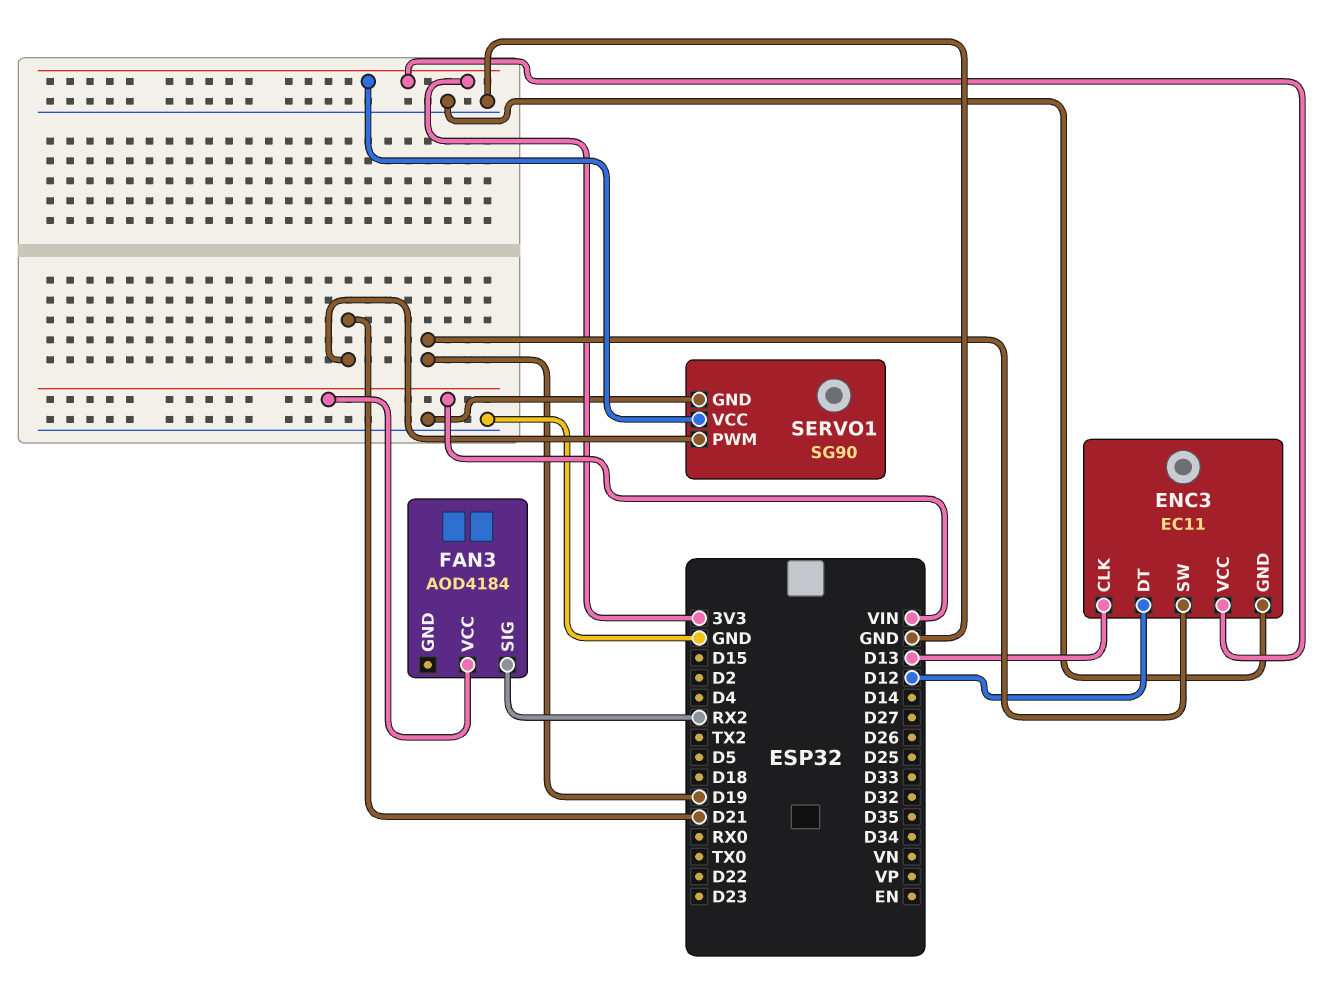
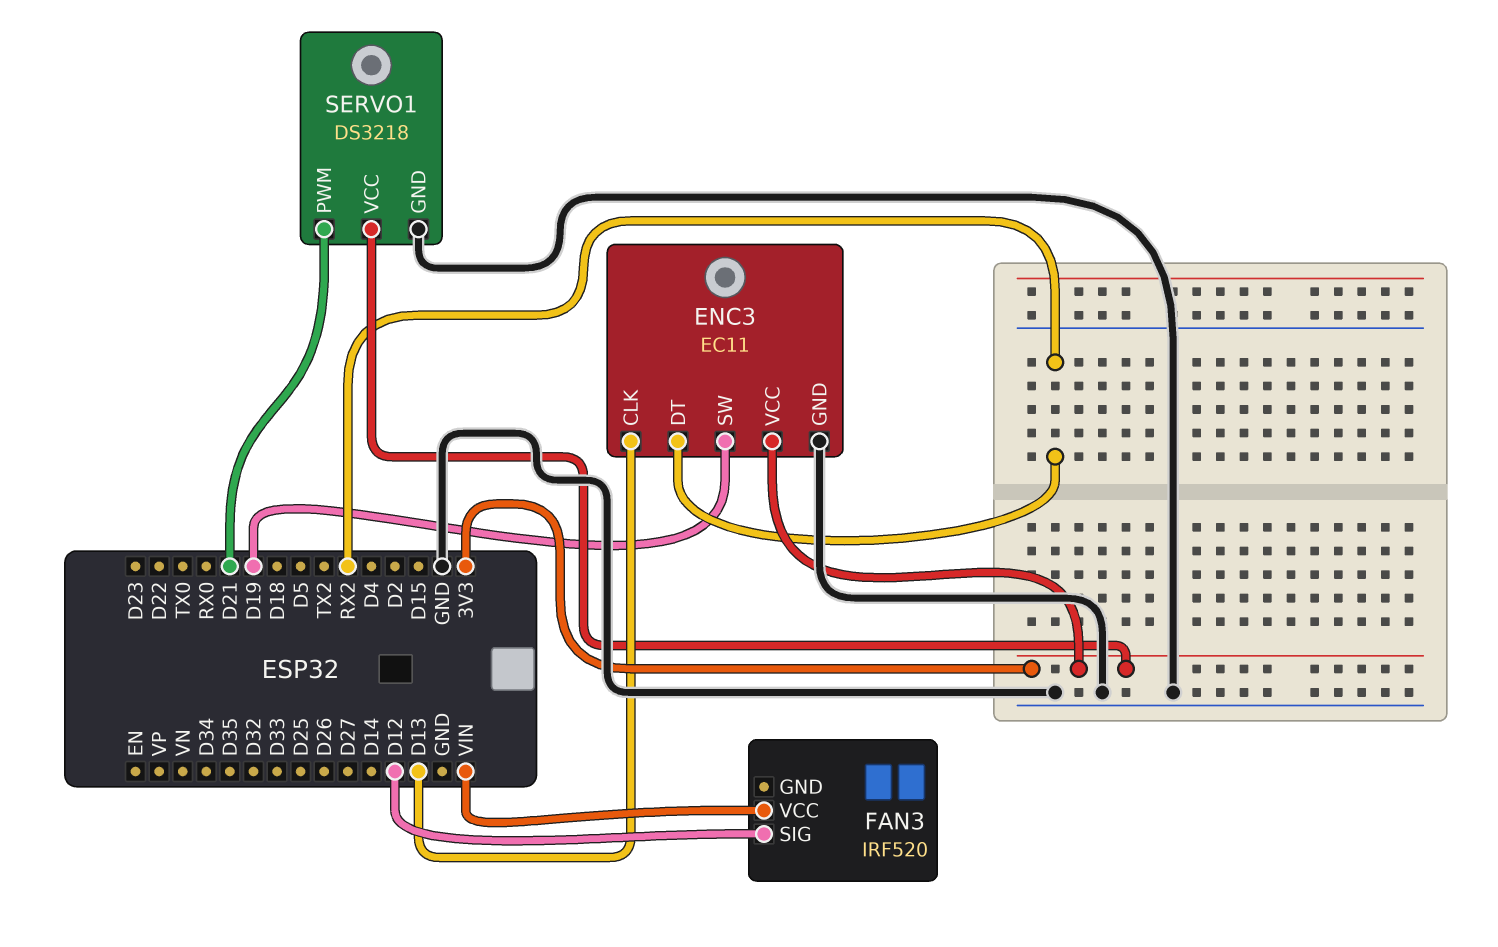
ENC3 pin DT: D12 -> RX2
FAN3: AOD4184 -> IRF520
FAN3 pin SIG: RX2 -> D12
SERVO1: SG90 -> DS3218

